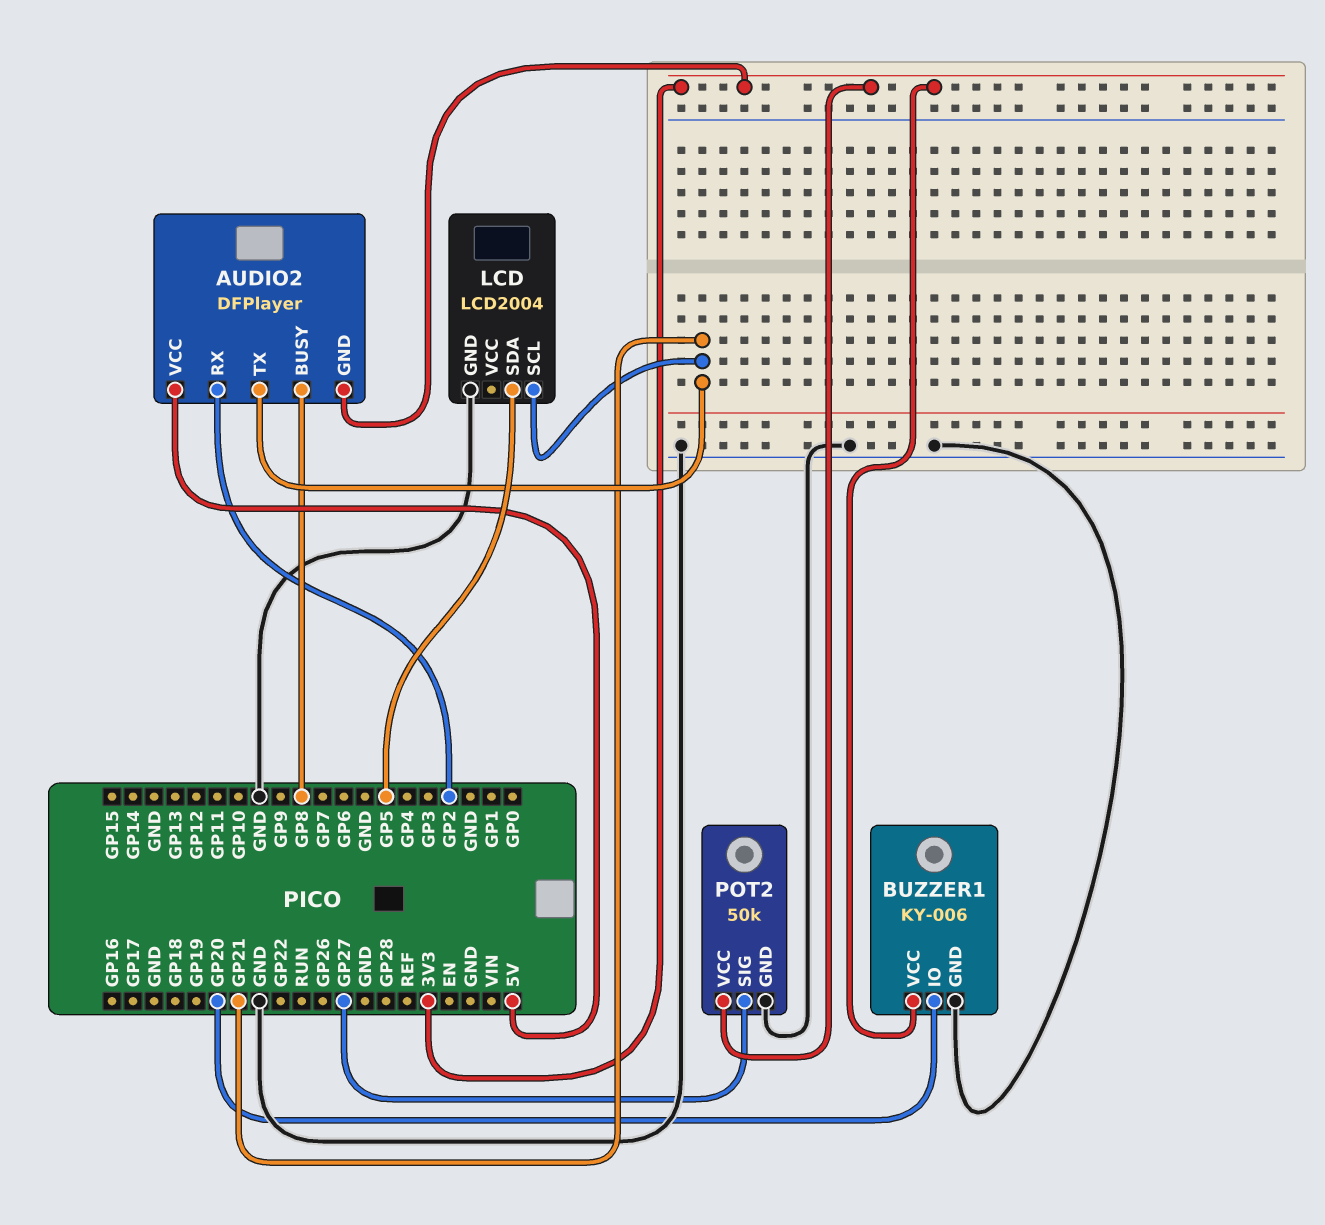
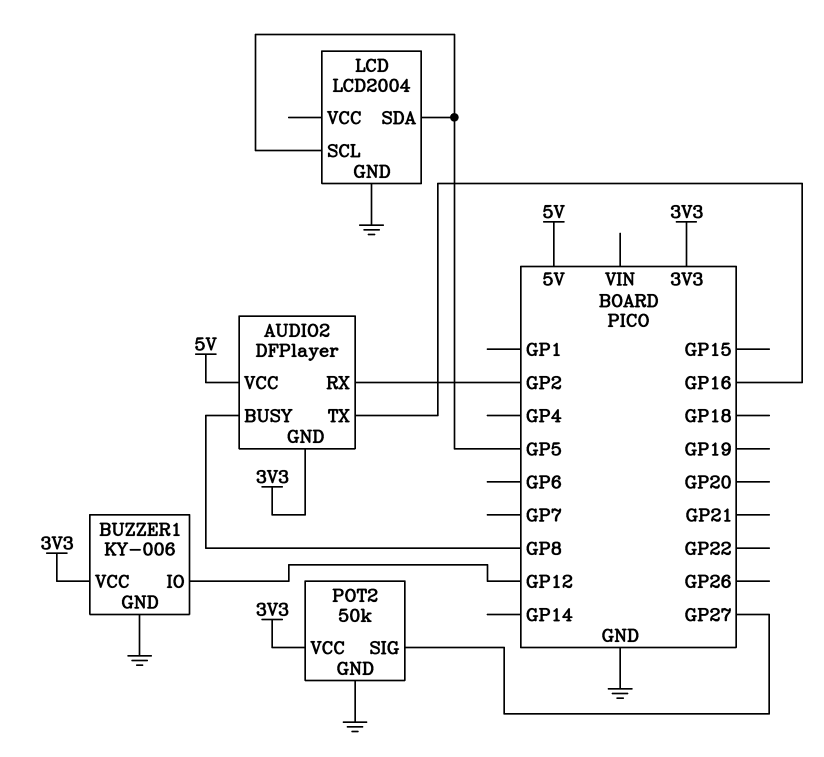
AUDIO2 pin TX: GP21 -> GP16
BUZZER1 pin IO: GP20 -> GP12
LCD pin SCL: GP21 -> GP5

